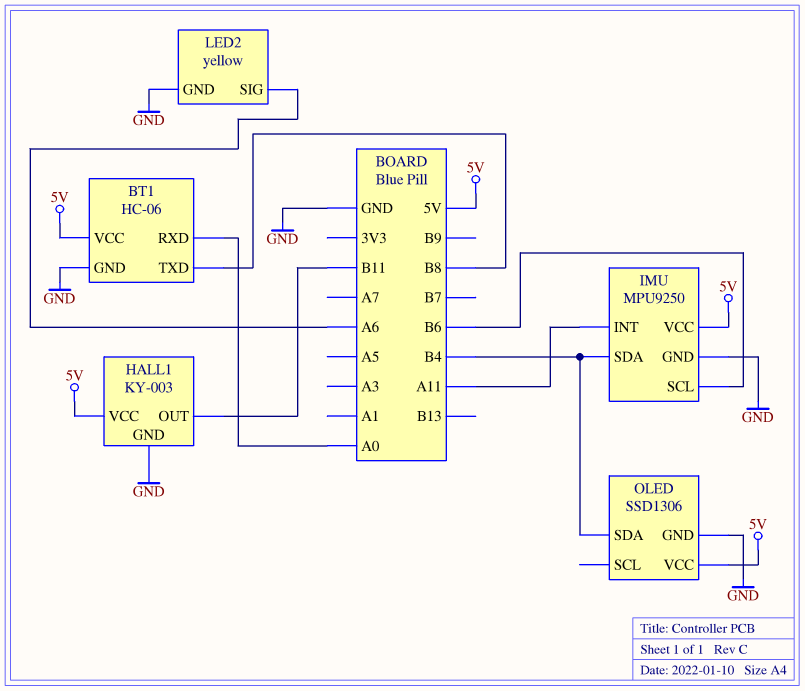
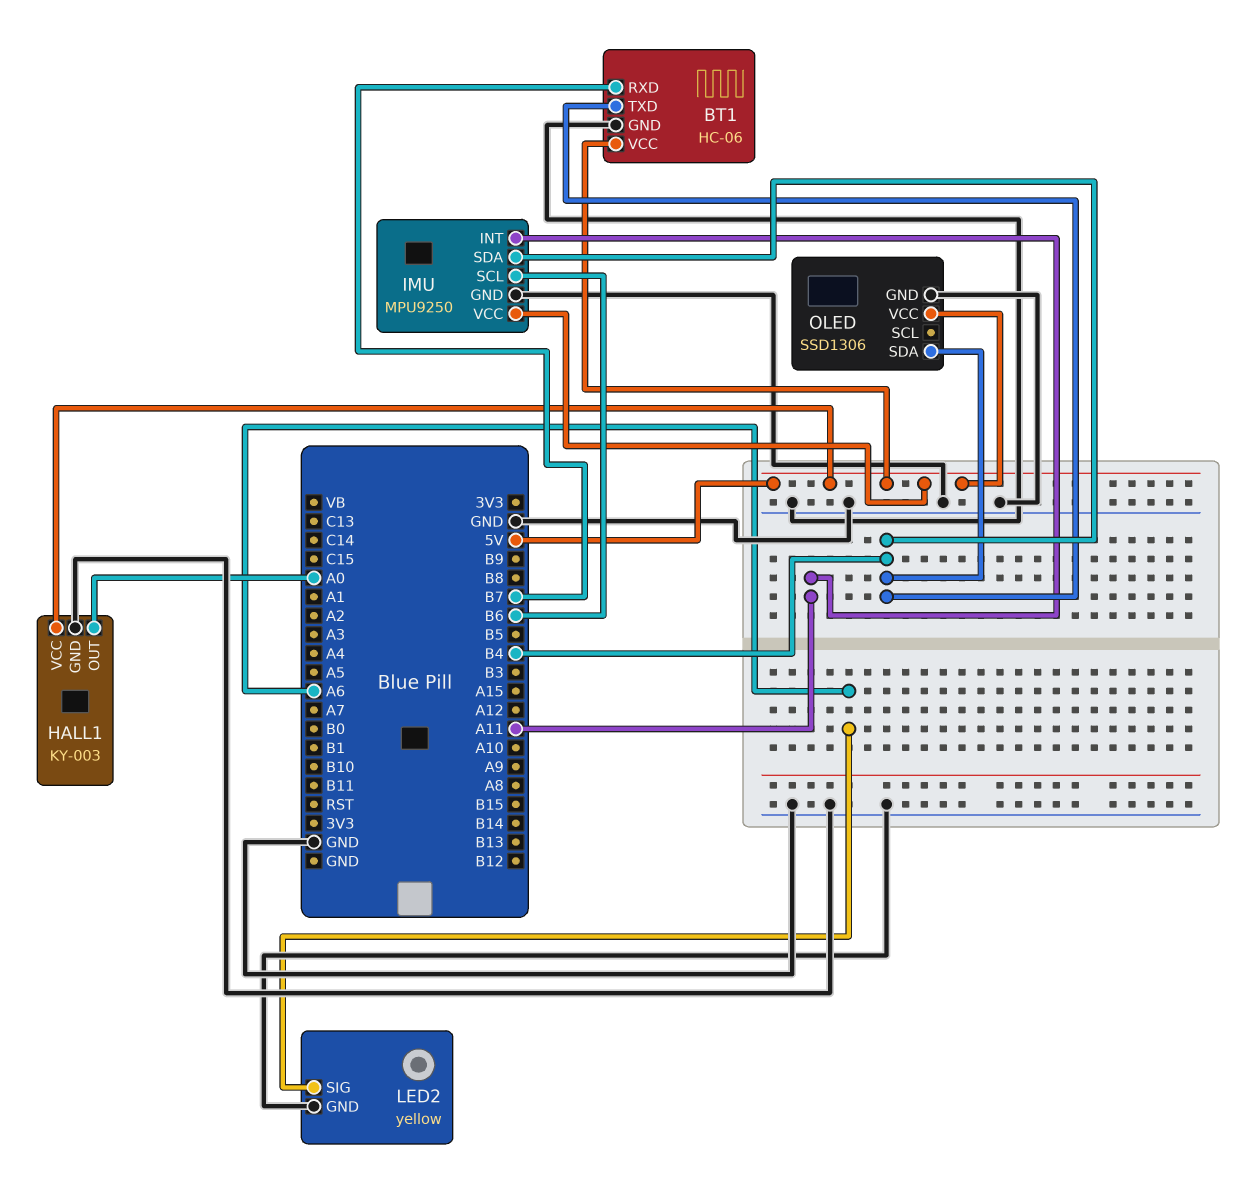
BT1 pin RXD: A0 -> B7
BT1 pin TXD: B8 -> B4
HALL1 pin OUT: B11 -> A0

